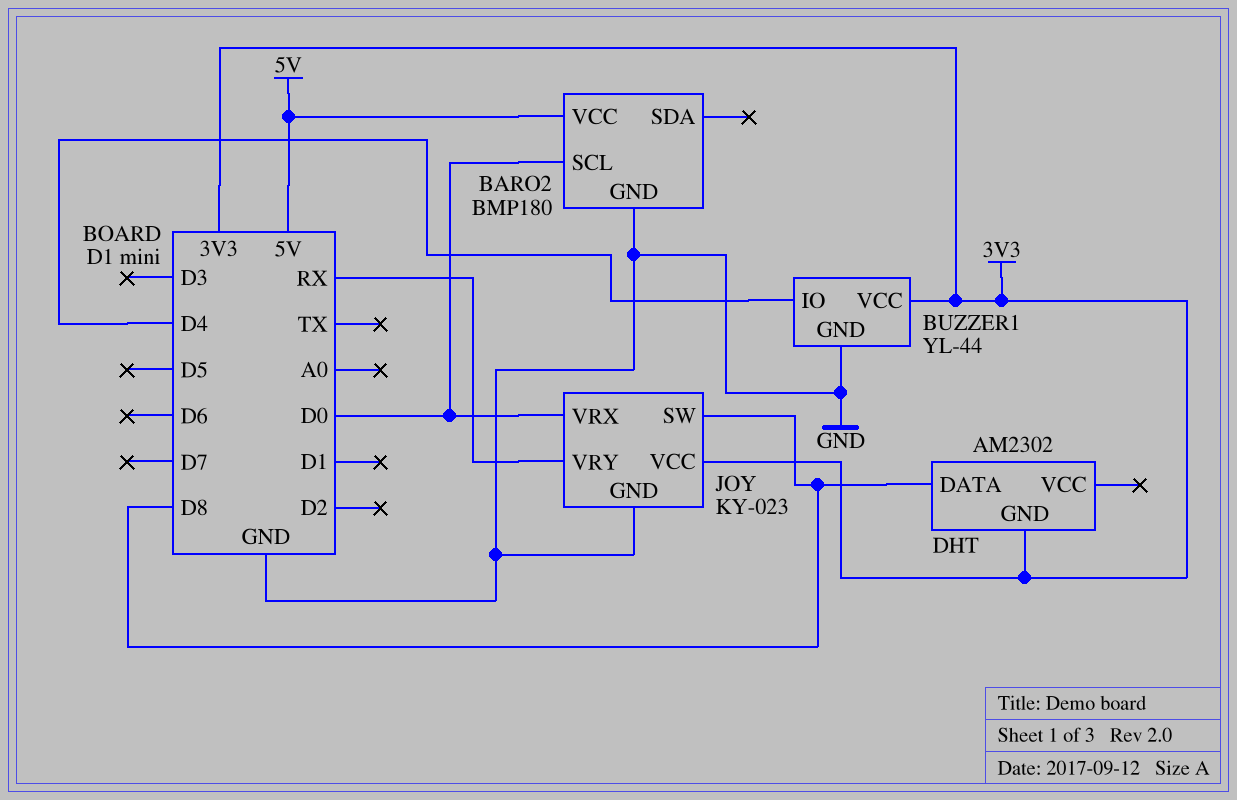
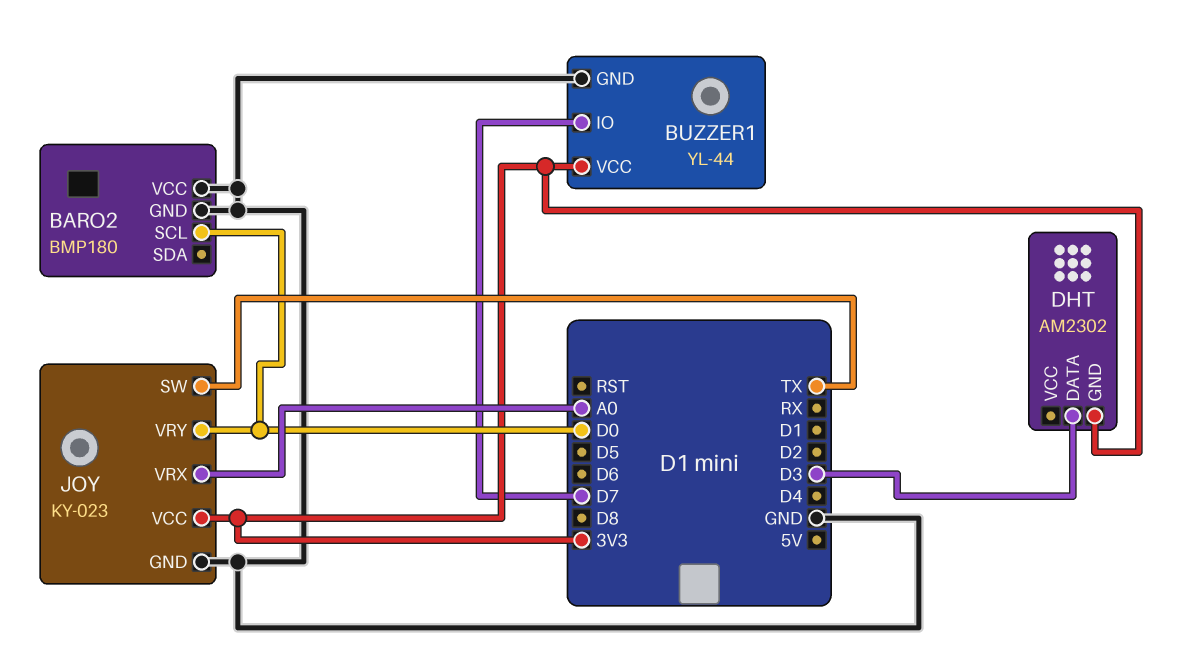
BARO2 pin VCC: 5V -> GND
BUZZER1 pin IO: D4 -> D7
DHT pin DATA: D8 -> D3
JOY pin SW: D8 -> TX
JOY pin VRX: D0 -> A0
JOY pin VRY: RX -> D0

